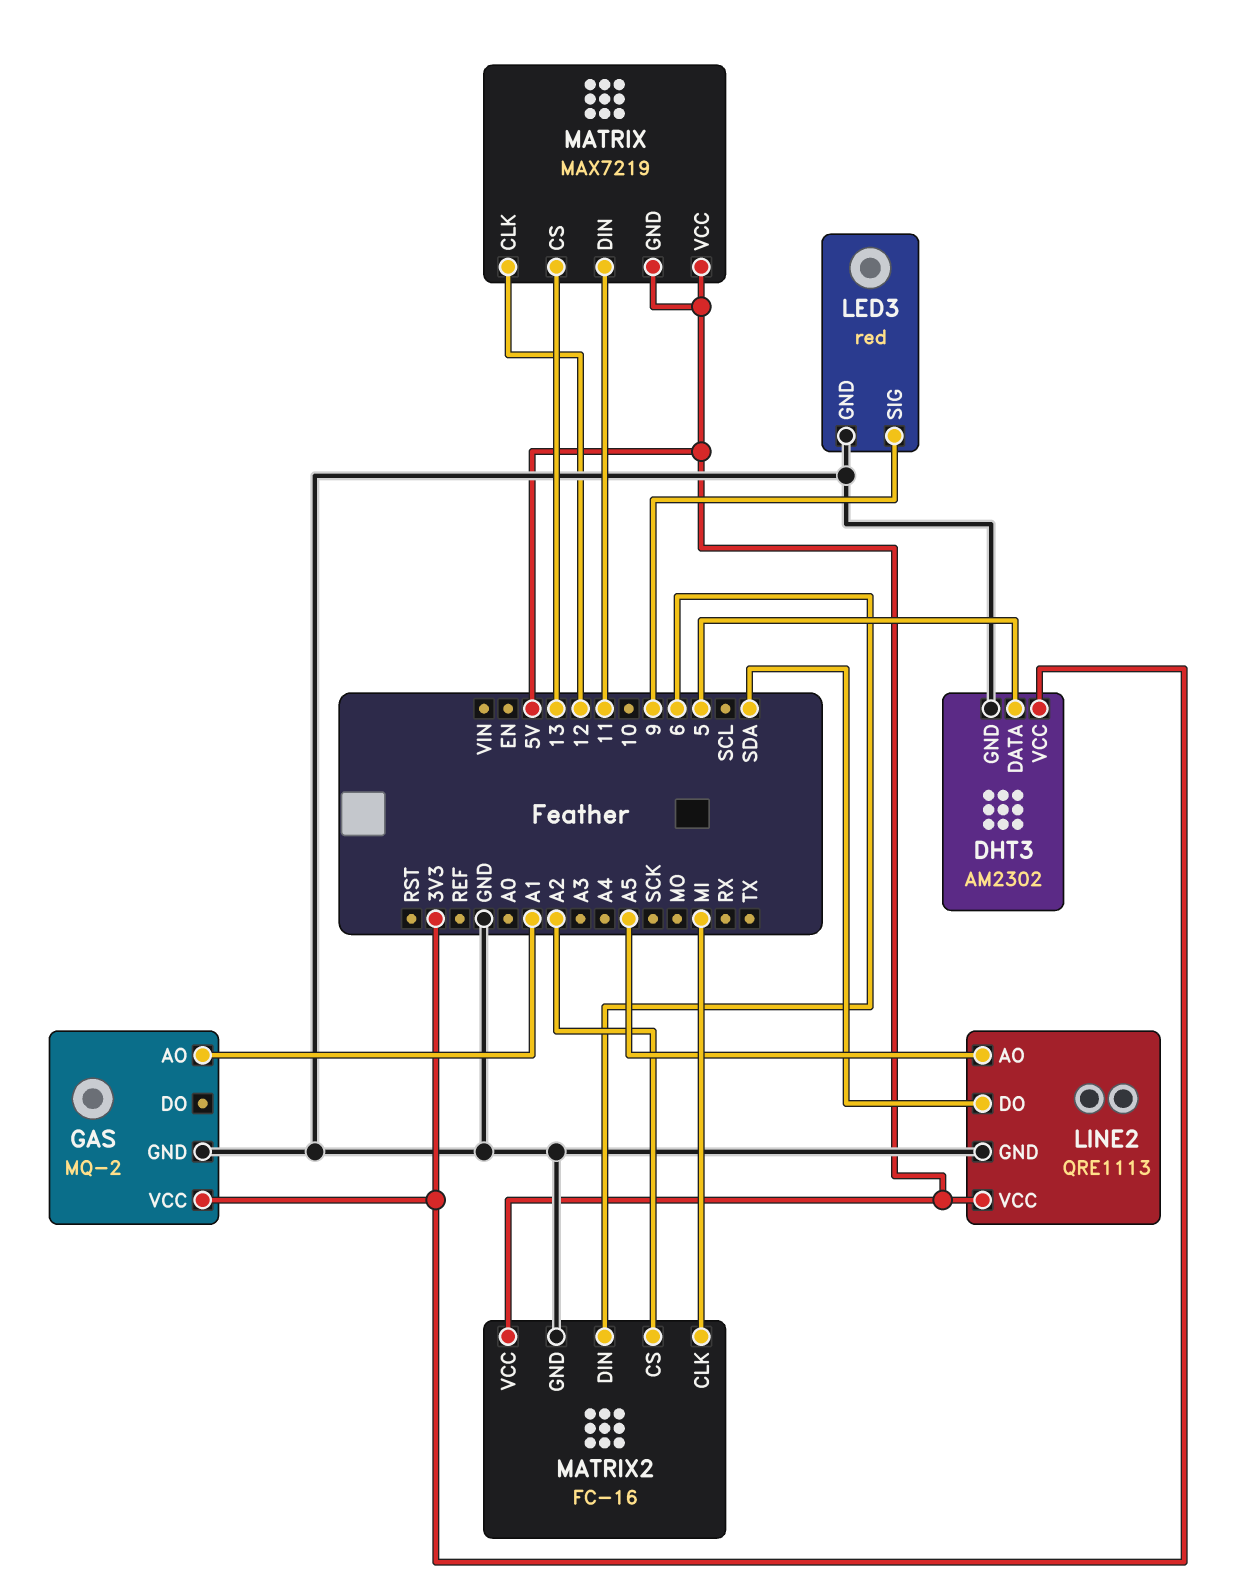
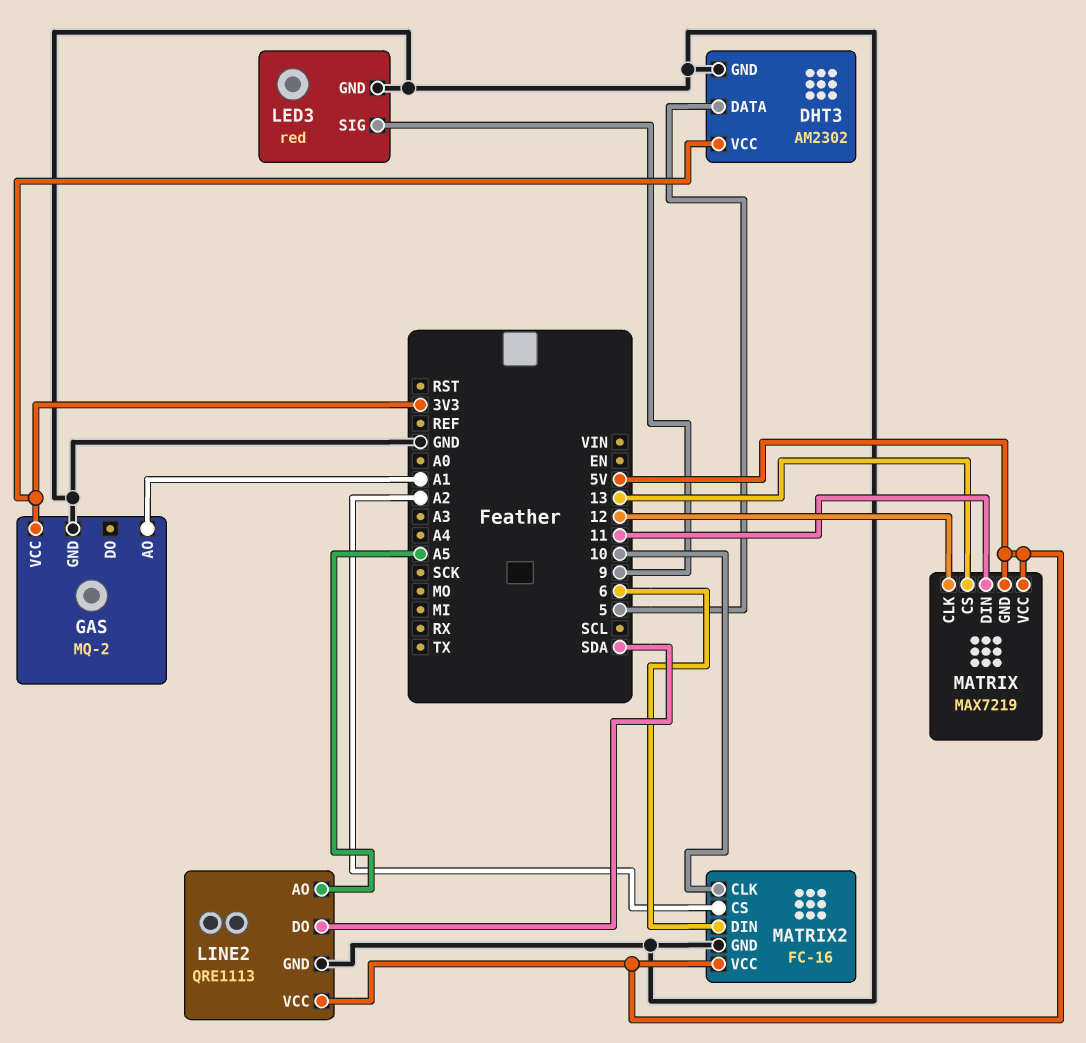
MATRIX2 pin CLK: MI -> 10

